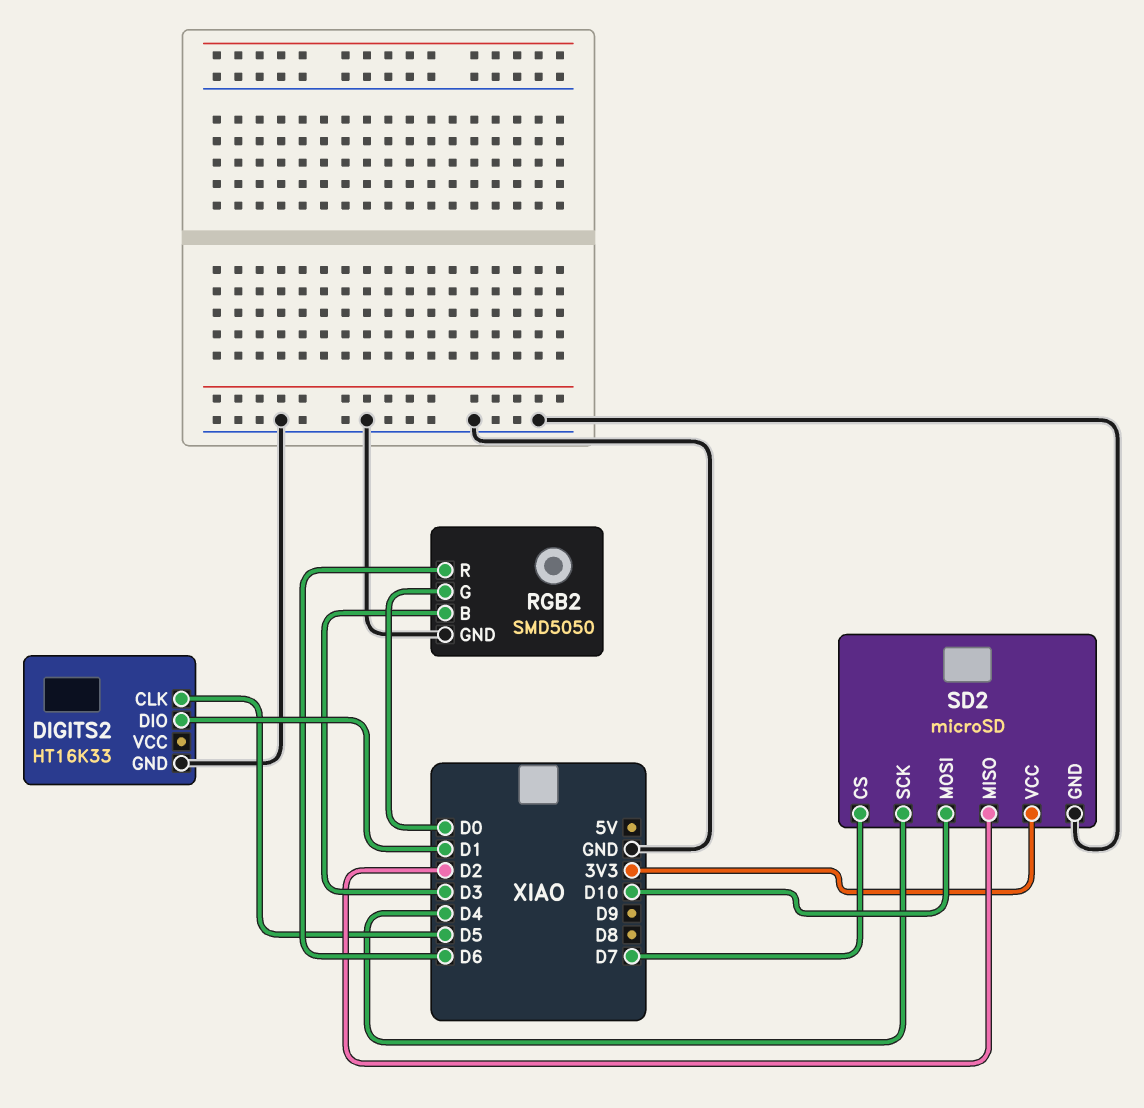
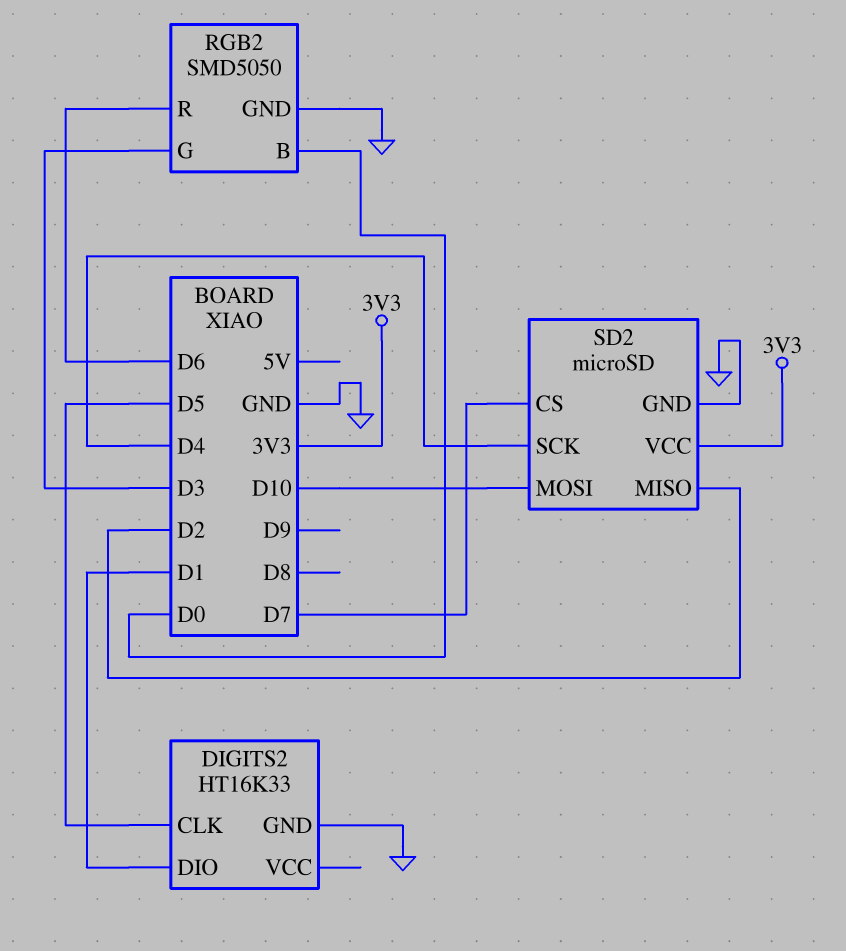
RGB2 pin B: D3 -> D0
RGB2 pin G: D0 -> D3

